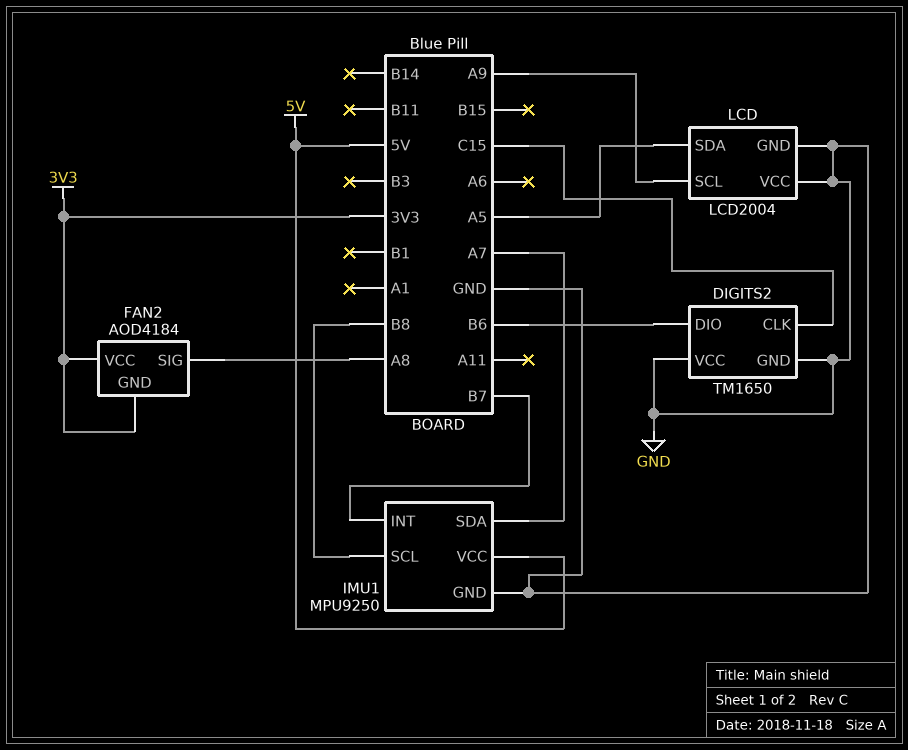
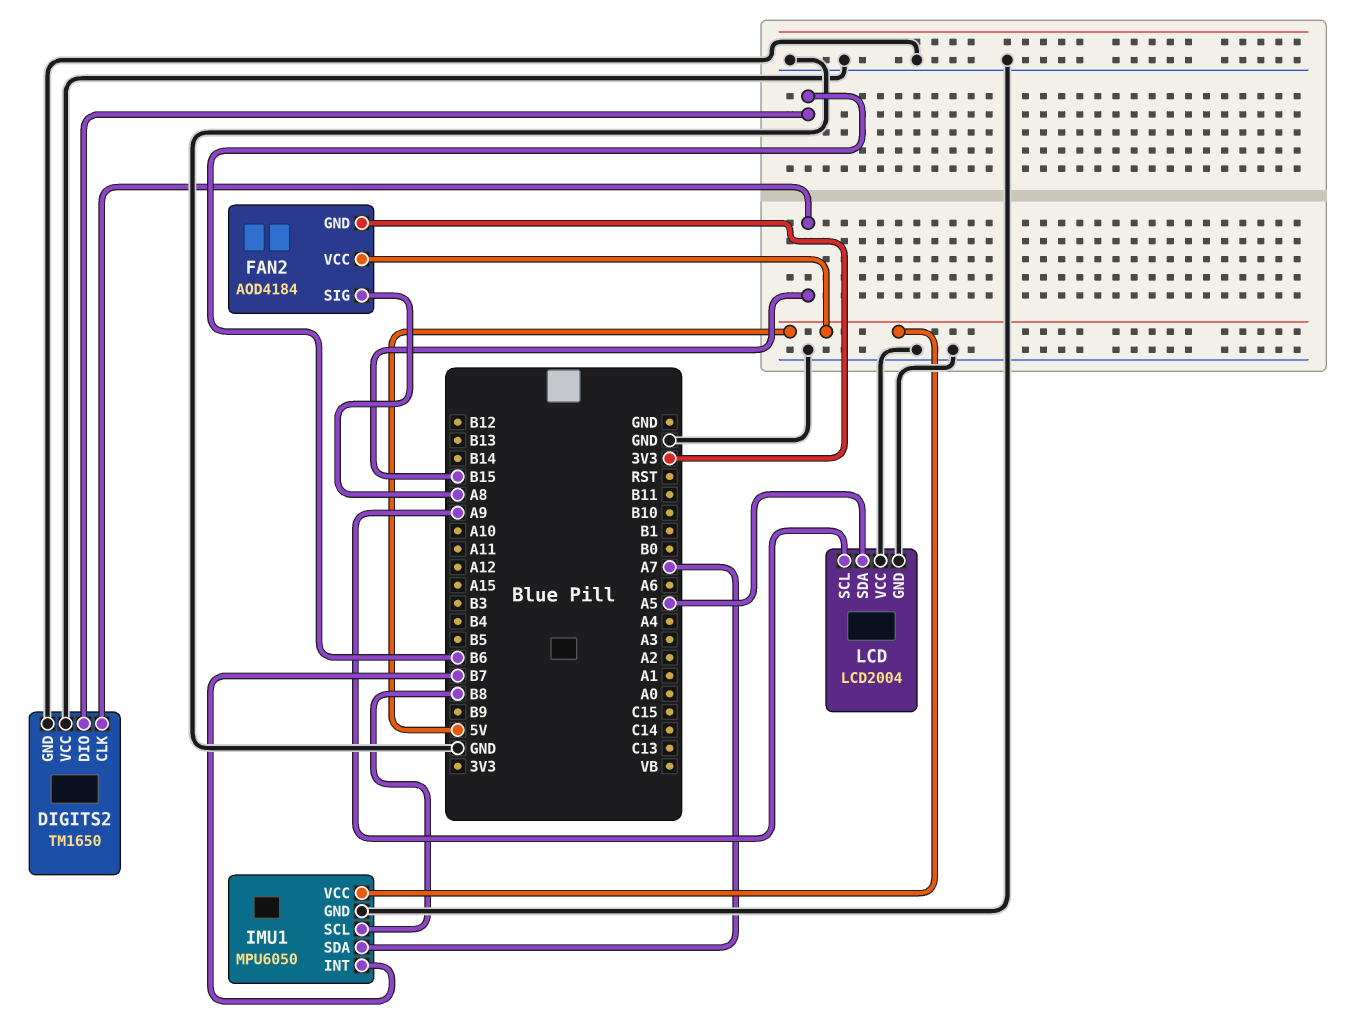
DIGITS2 pin CLK: C15 -> B15
FAN2 pin VCC: 3V3 -> 5V
IMU1: MPU9250 -> MPU6050

